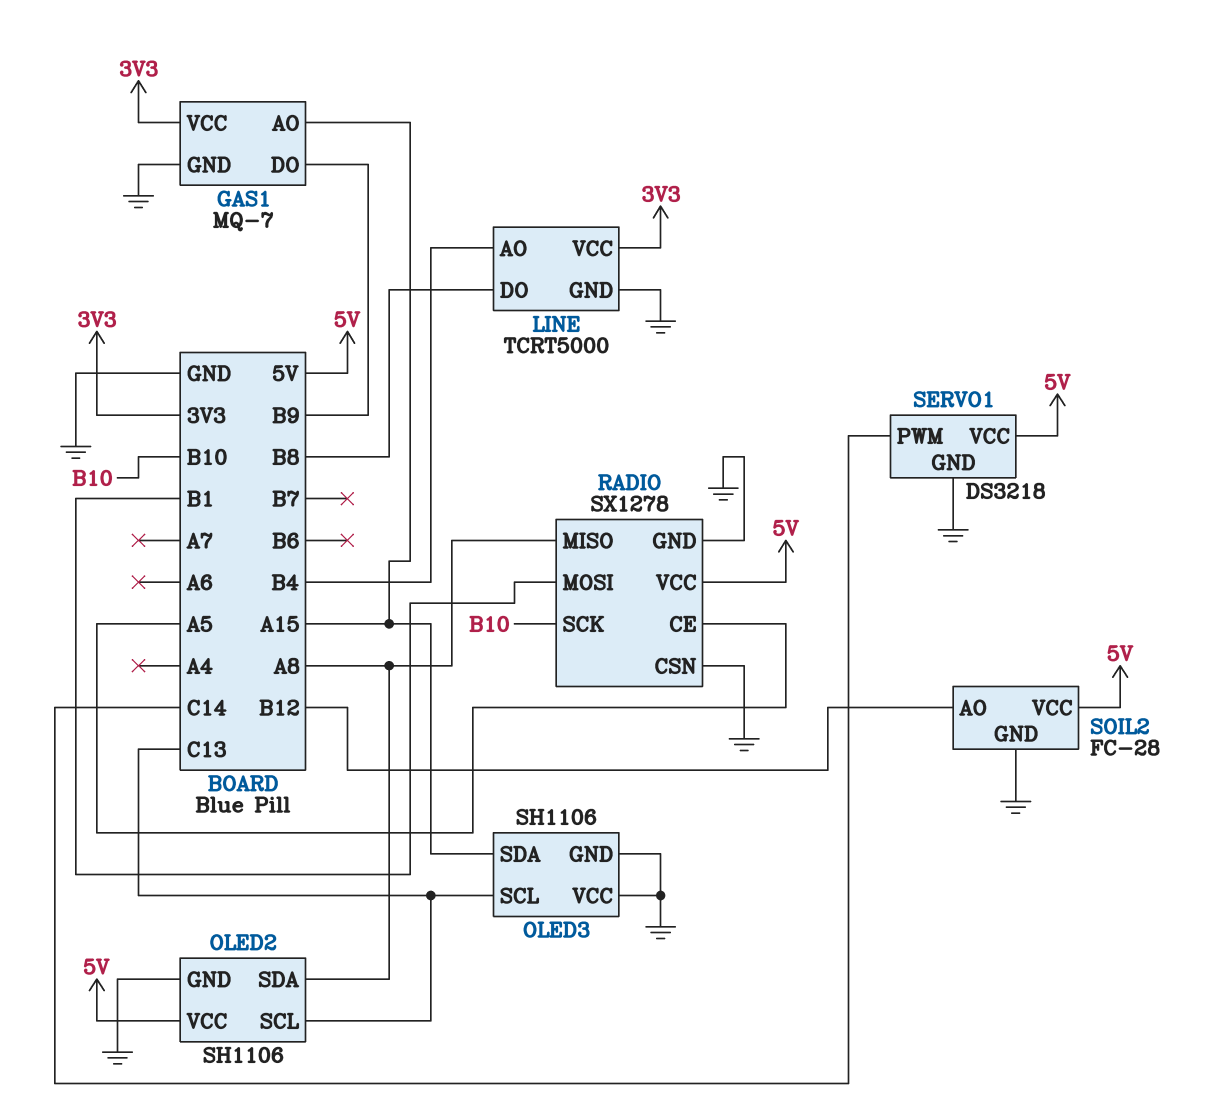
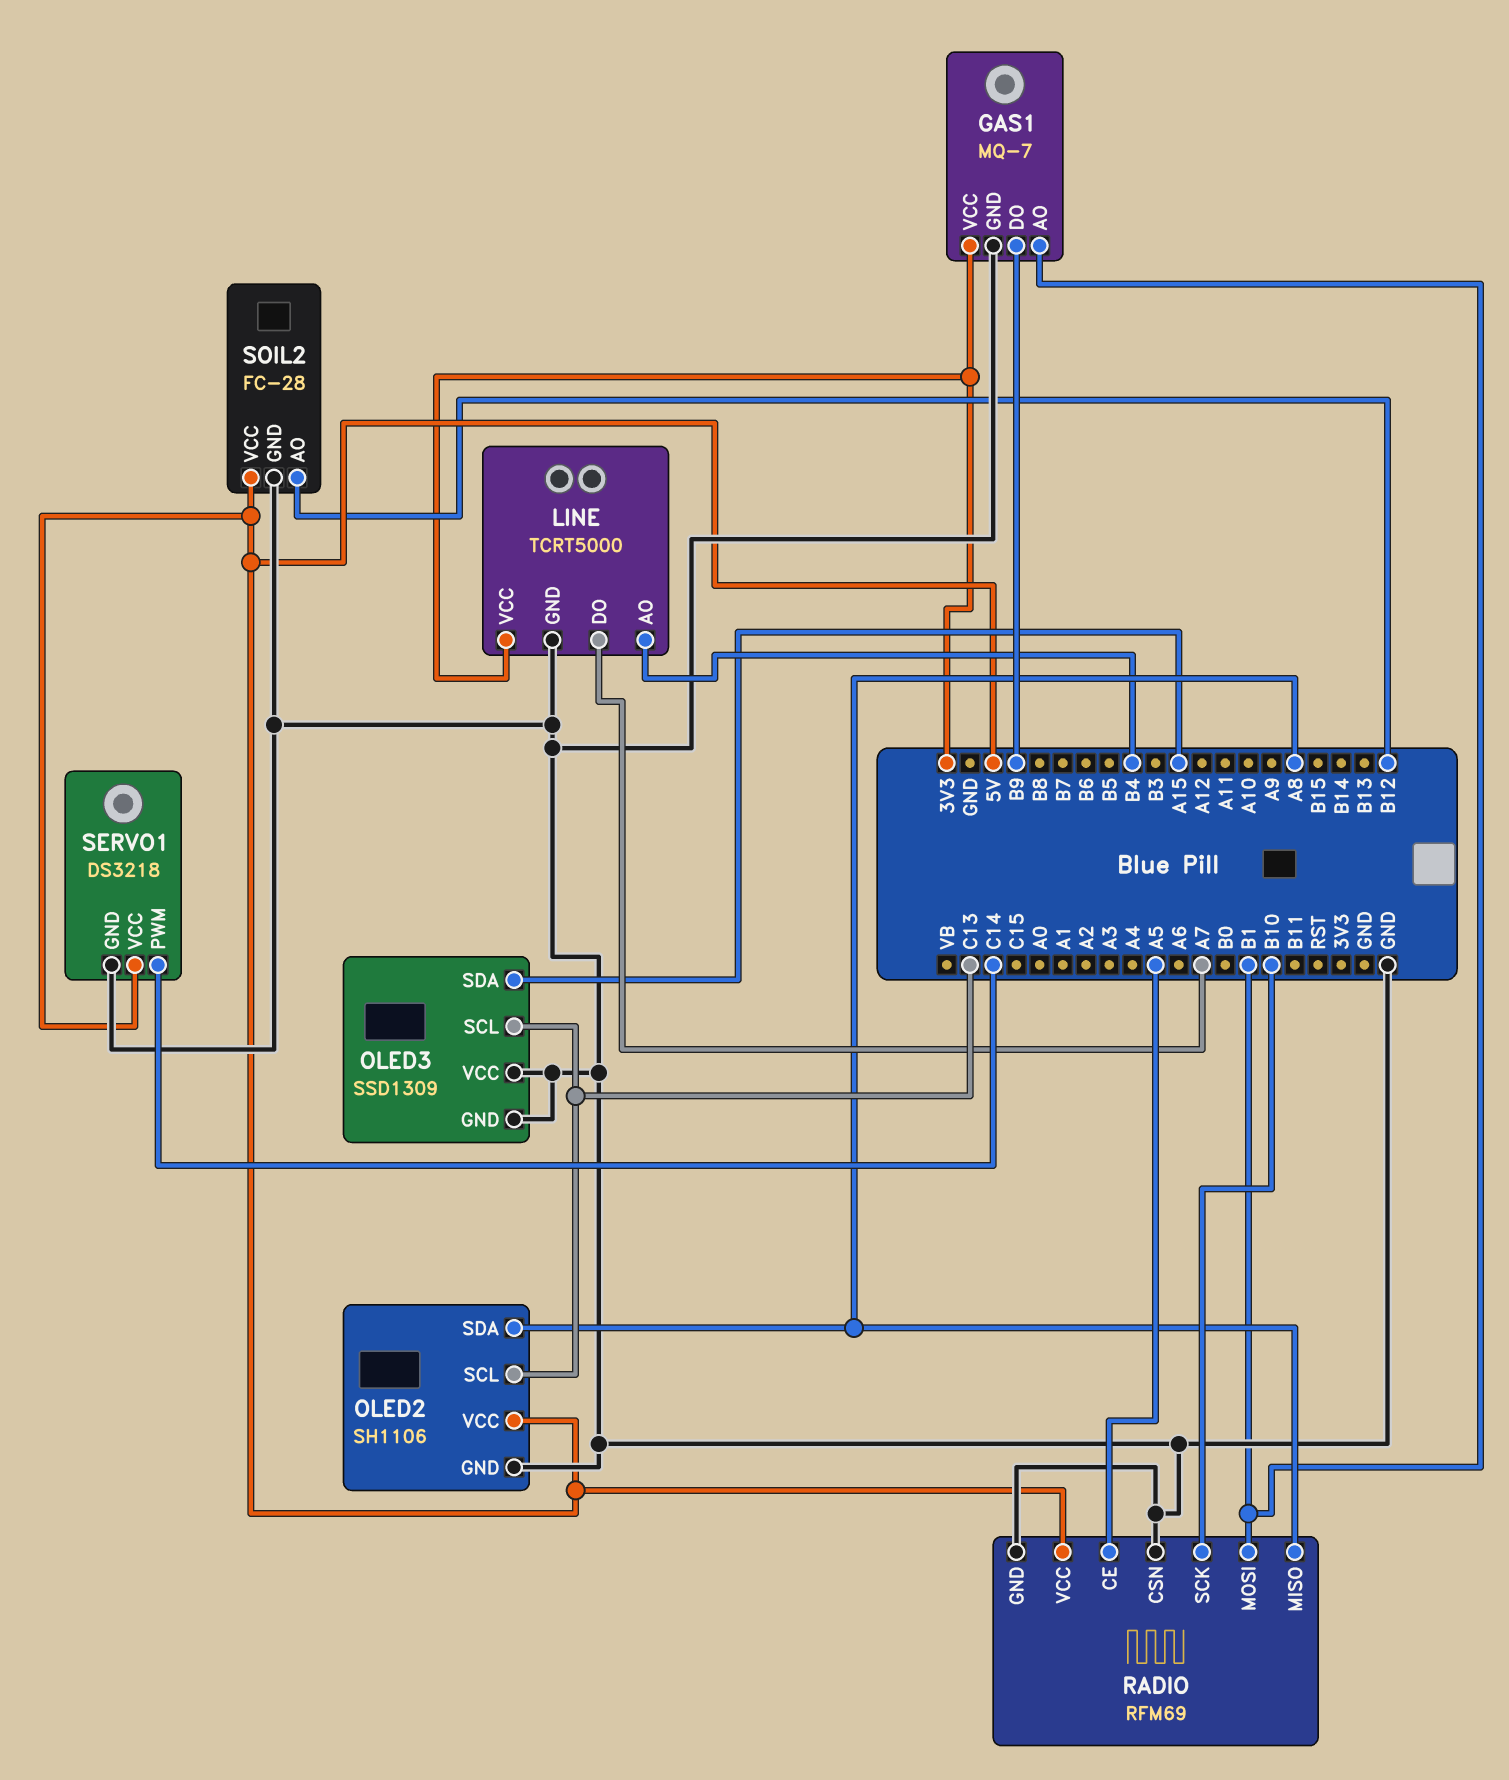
GAS1 pin AO: A15 -> B1
LINE pin DO: B8 -> A7
OLED3: SH1106 -> SSD1309
RADIO: SX1278 -> RFM69

